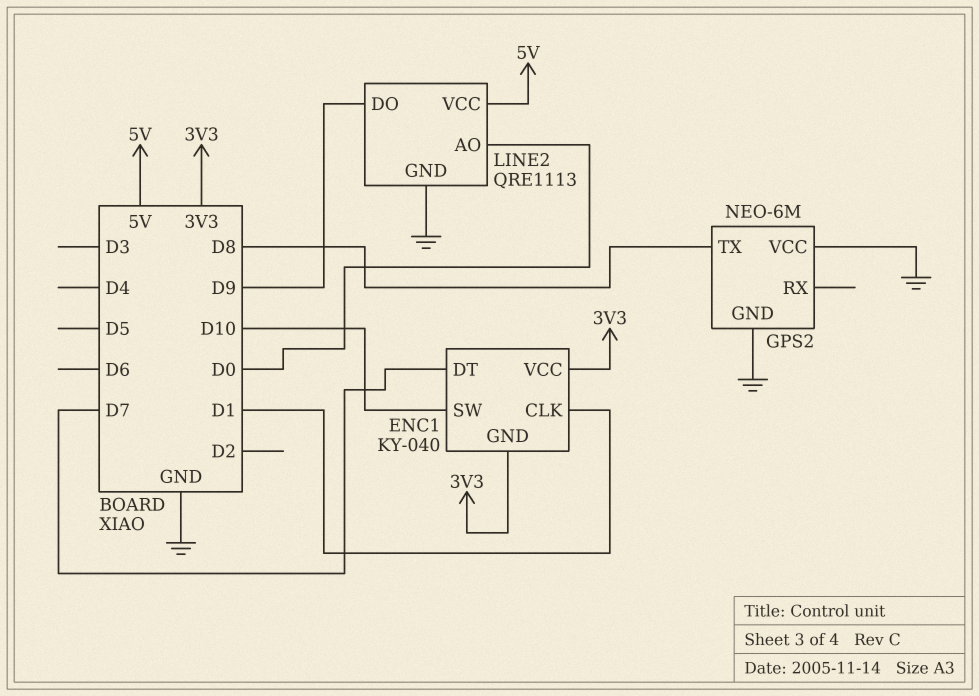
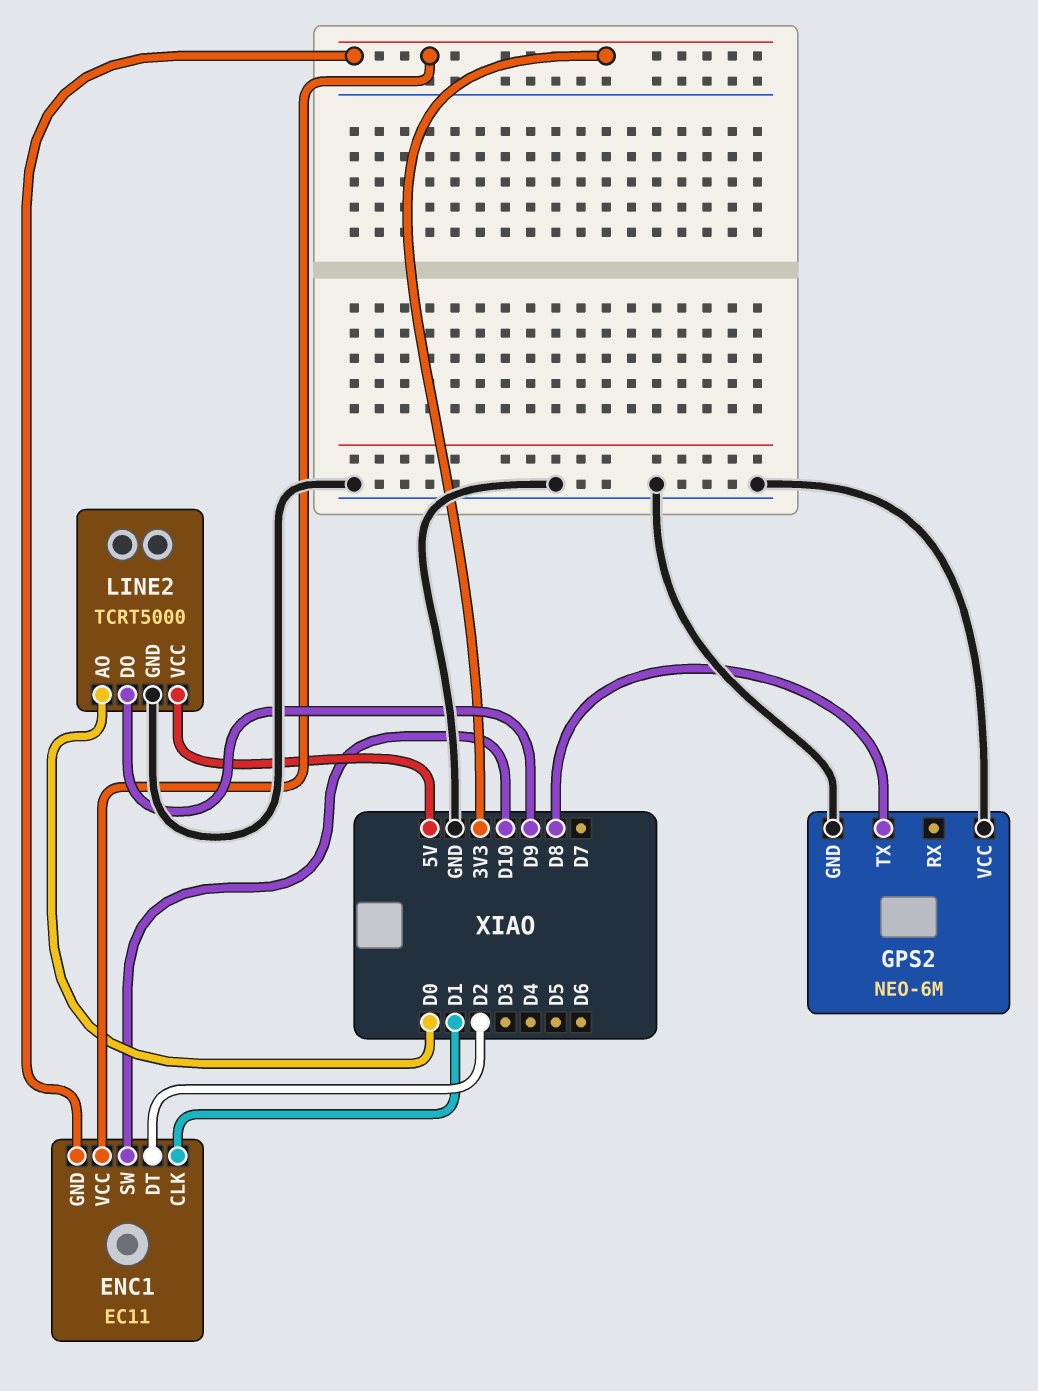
ENC1: KY-040 -> EC11
ENC1 pin DT: D7 -> D2
LINE2: QRE1113 -> TCRT5000

